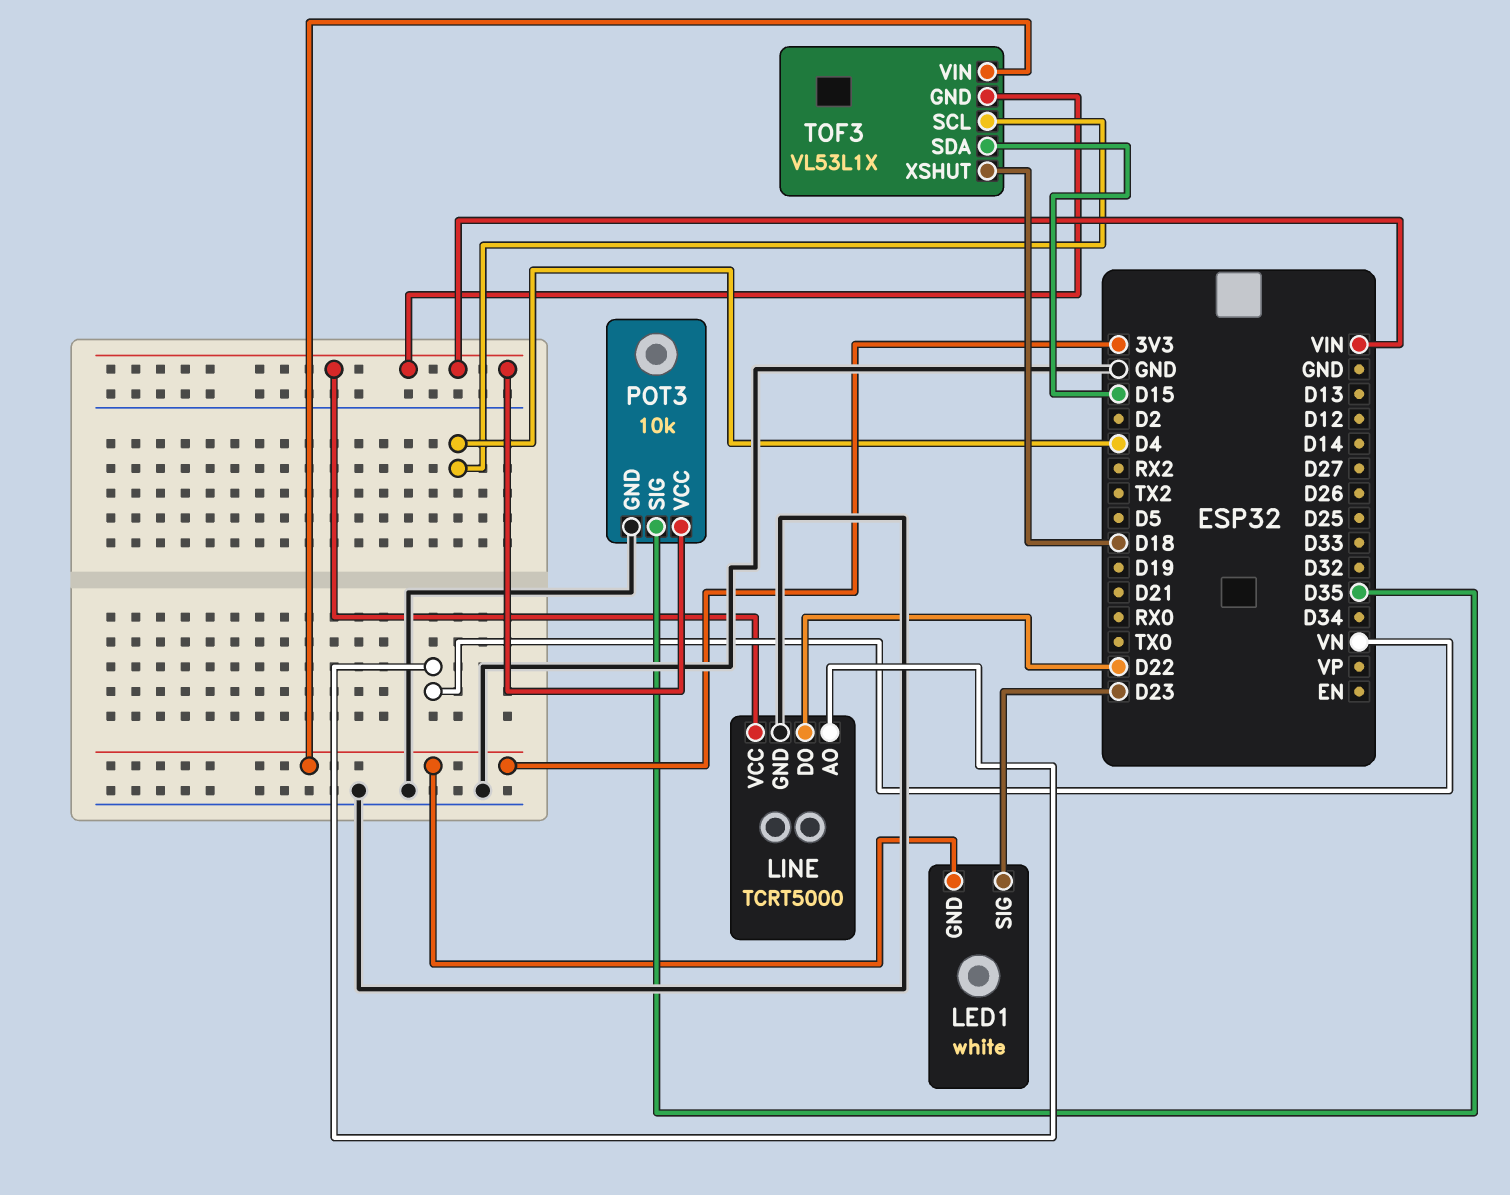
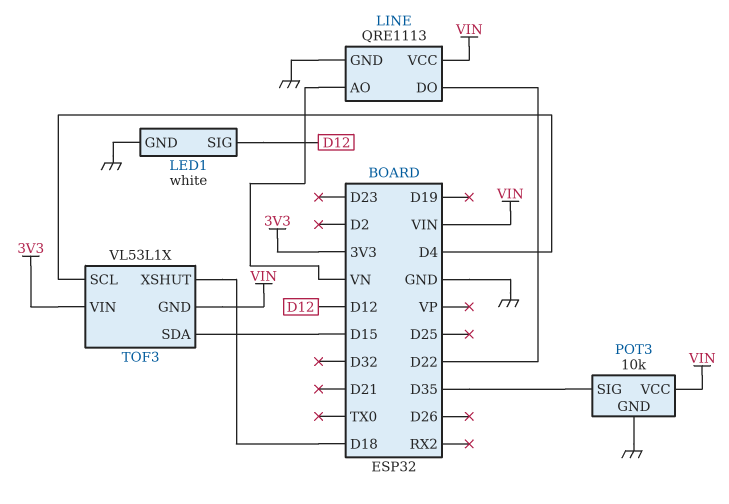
LED1 pin GND: 3V3 -> GND
LED1 pin SIG: D23 -> D12
LINE: TCRT5000 -> QRE1113

